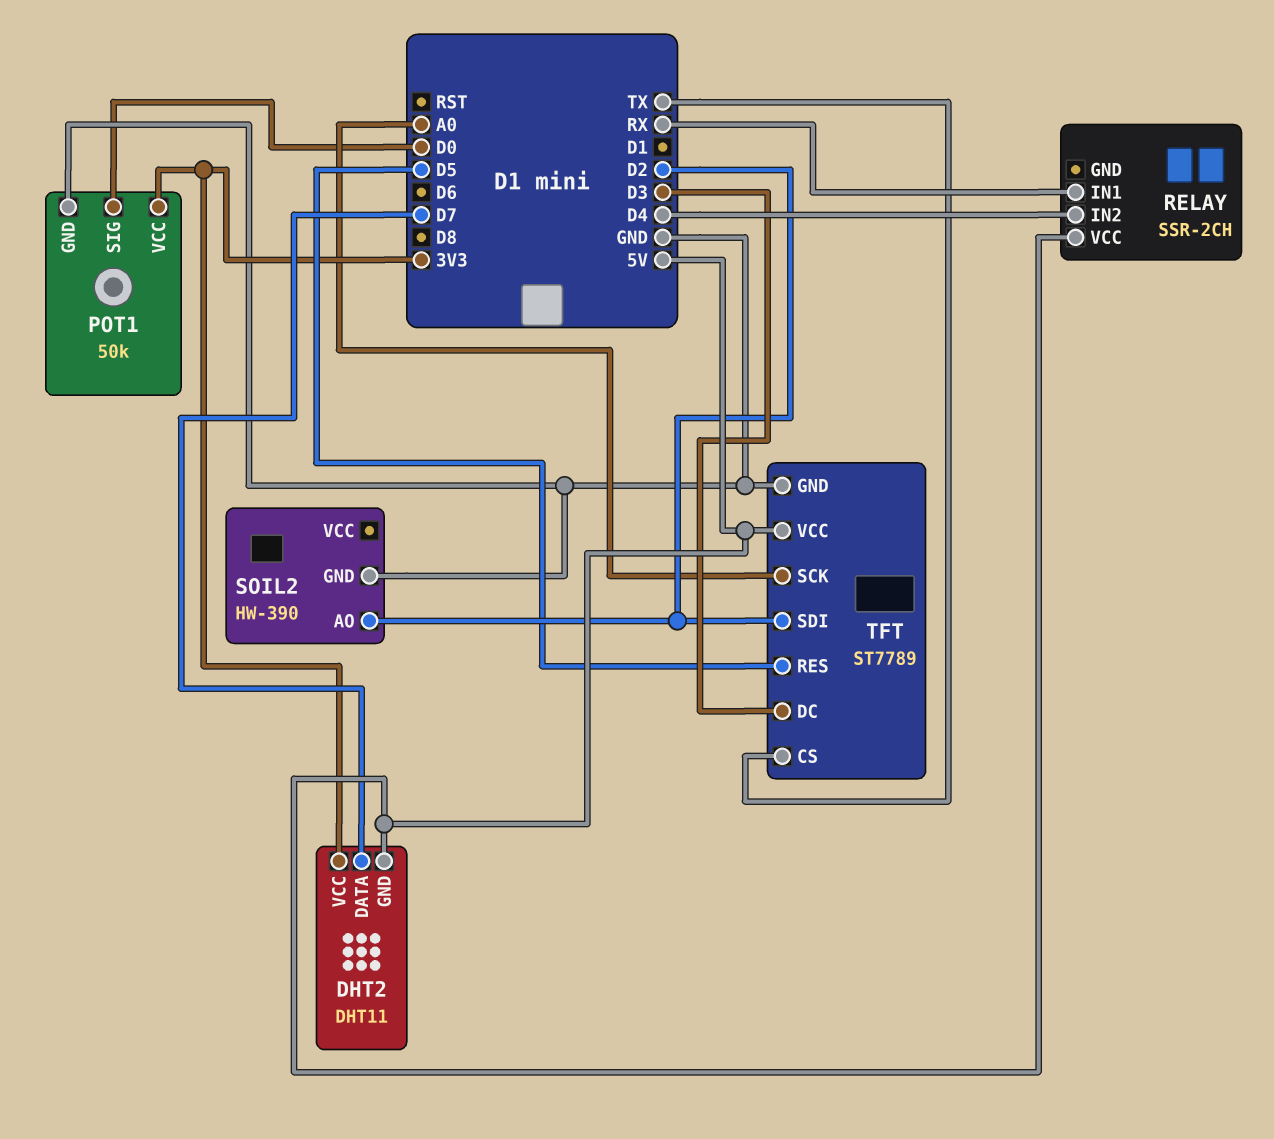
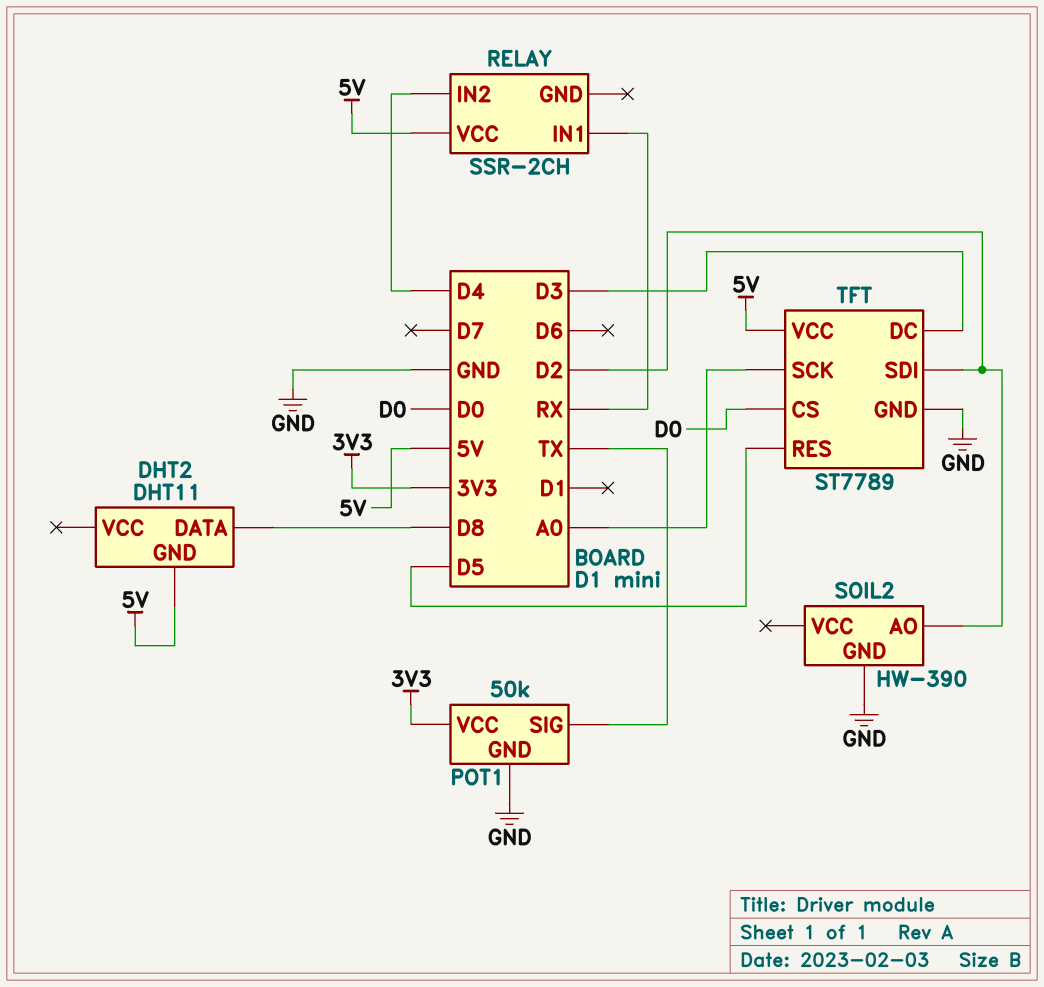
DHT2 pin DATA: D7 -> D8
DHT2 pin VCC: 3V3 -> none
POT1 pin SIG: D0 -> TX
TFT pin CS: TX -> D0

